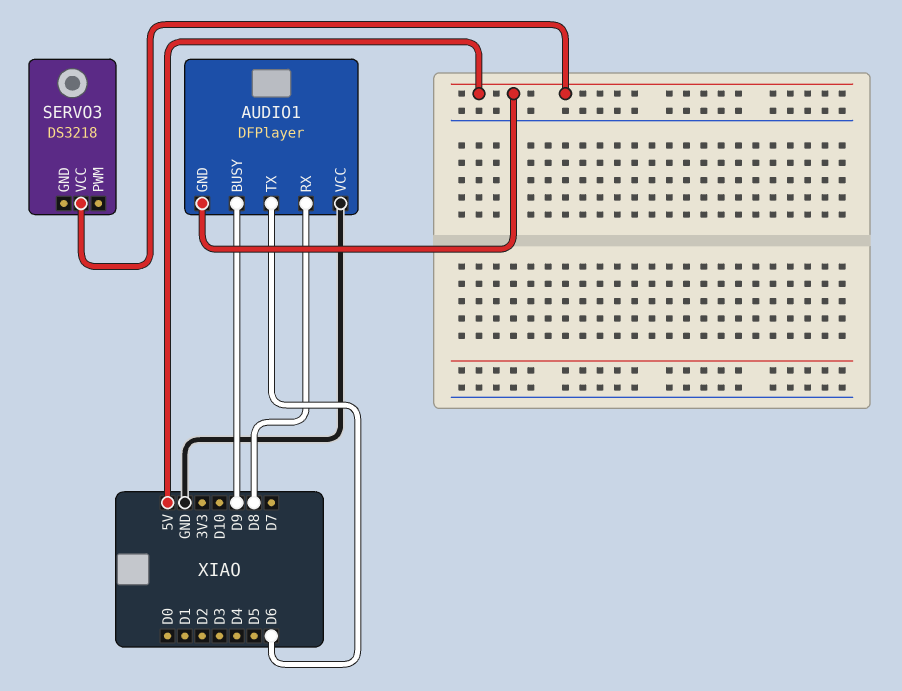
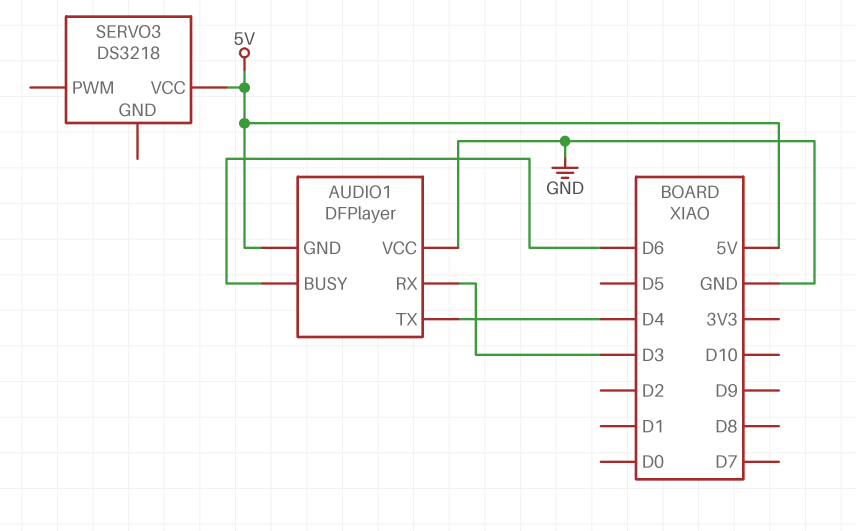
AUDIO1 pin BUSY: D9 -> D6
AUDIO1 pin RX: D8 -> D3
AUDIO1 pin TX: D6 -> D4

